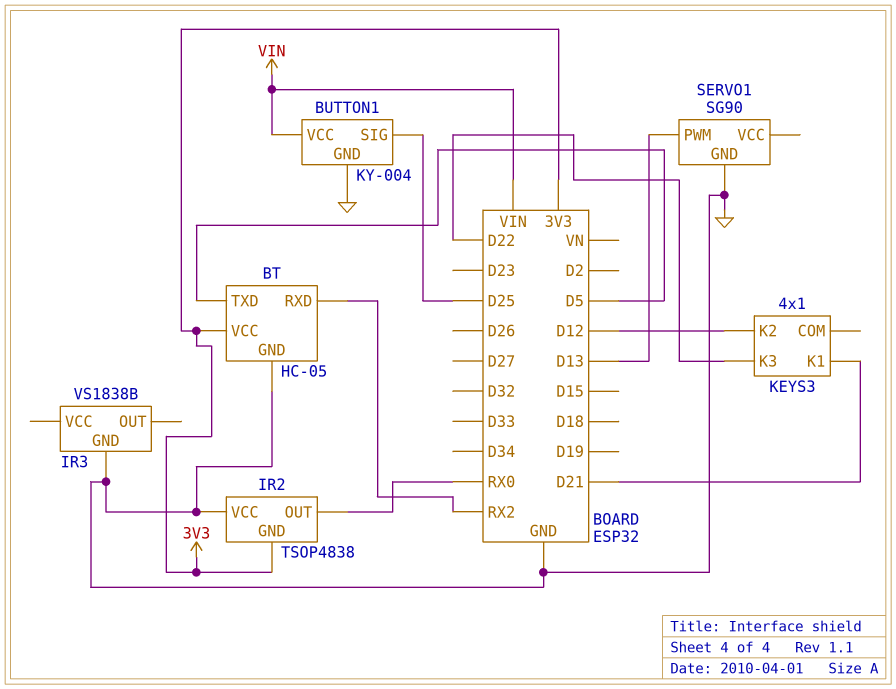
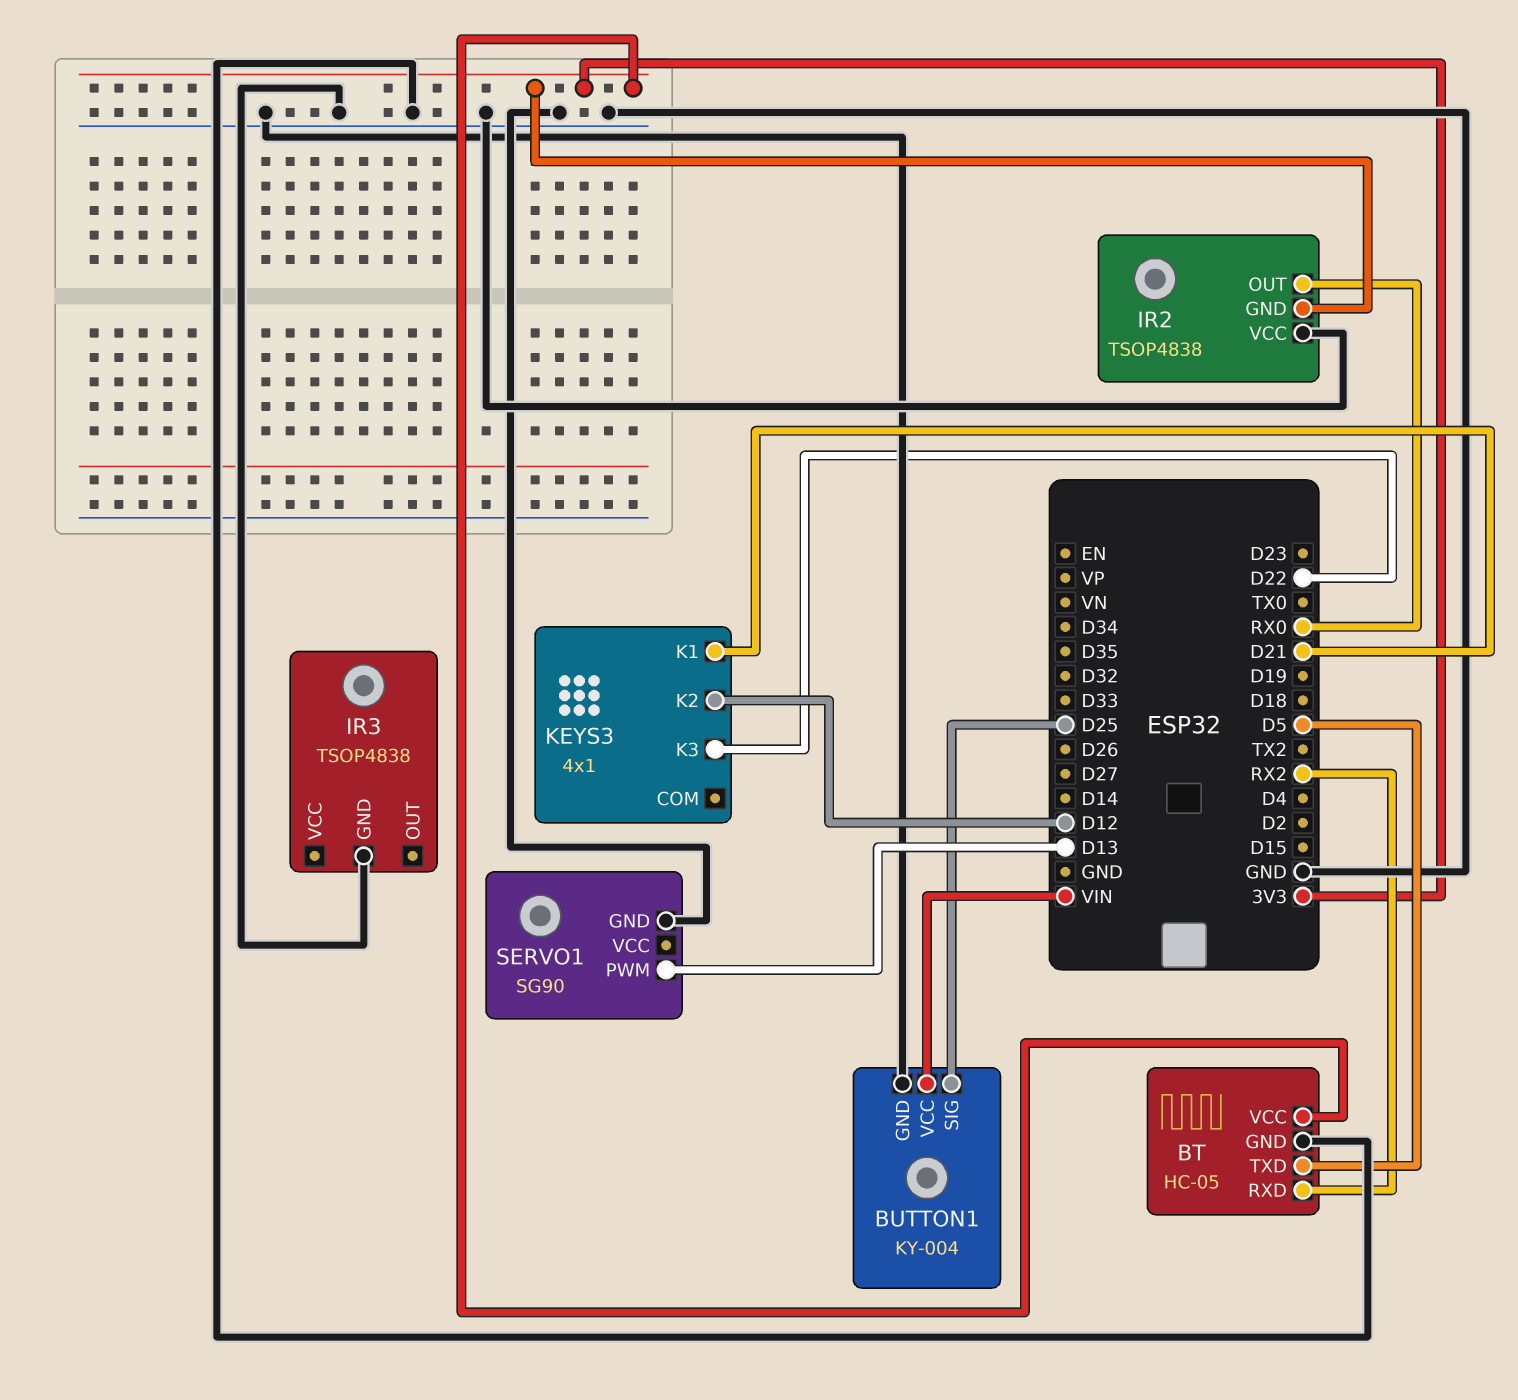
IR3: VS1838B -> TSOP4838

